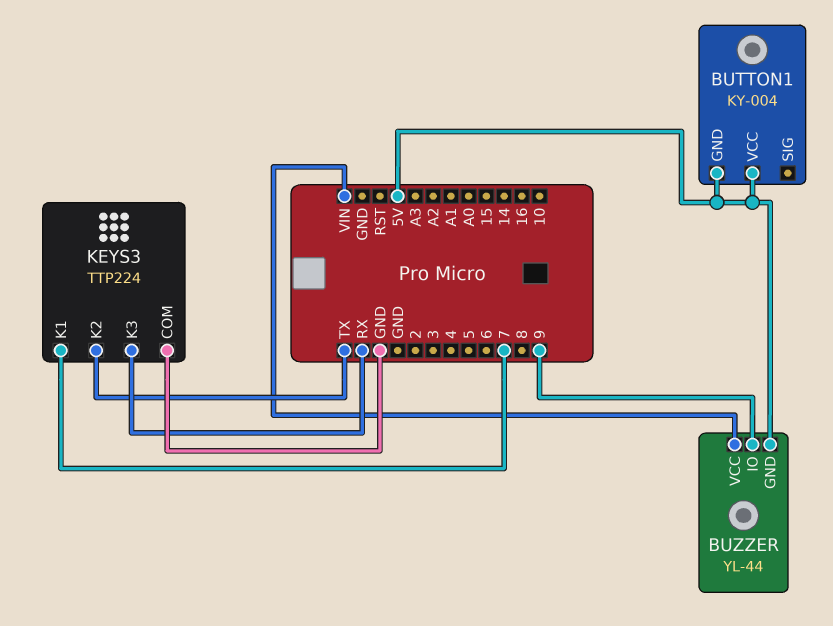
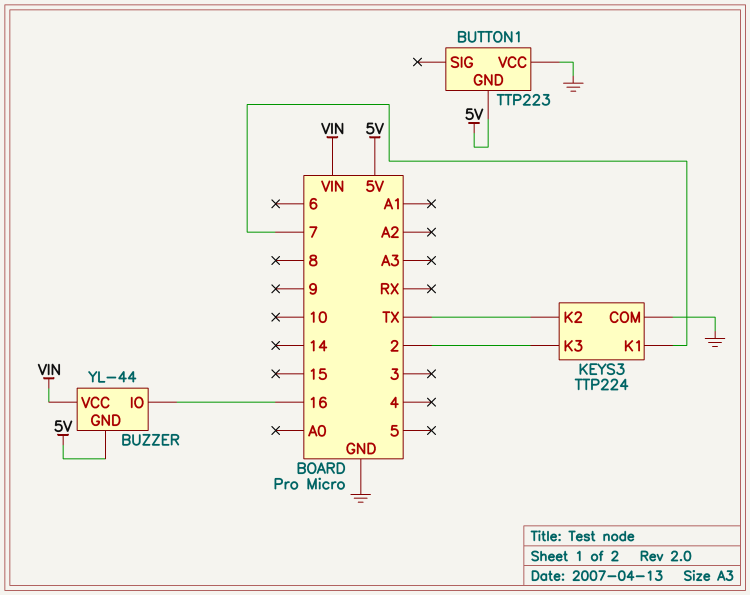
BUTTON1: KY-004 -> TTP223
BUTTON1 pin VCC: 5V -> GND
BUZZER pin IO: 9 -> 16
KEYS3 pin K3: RX -> 2

